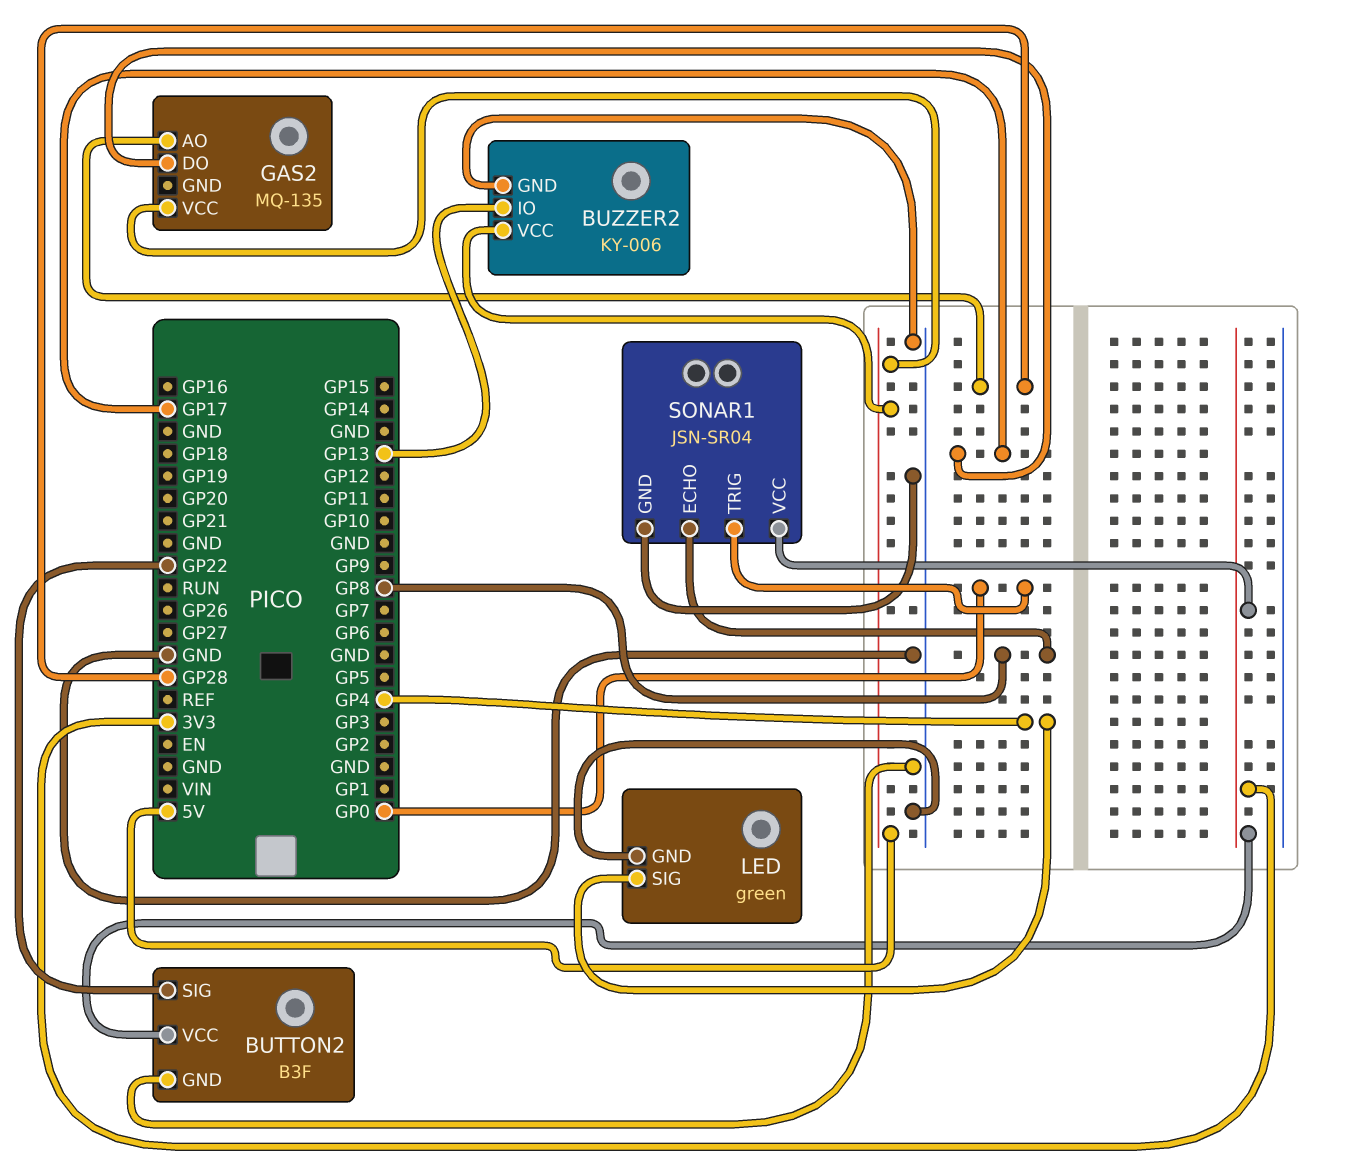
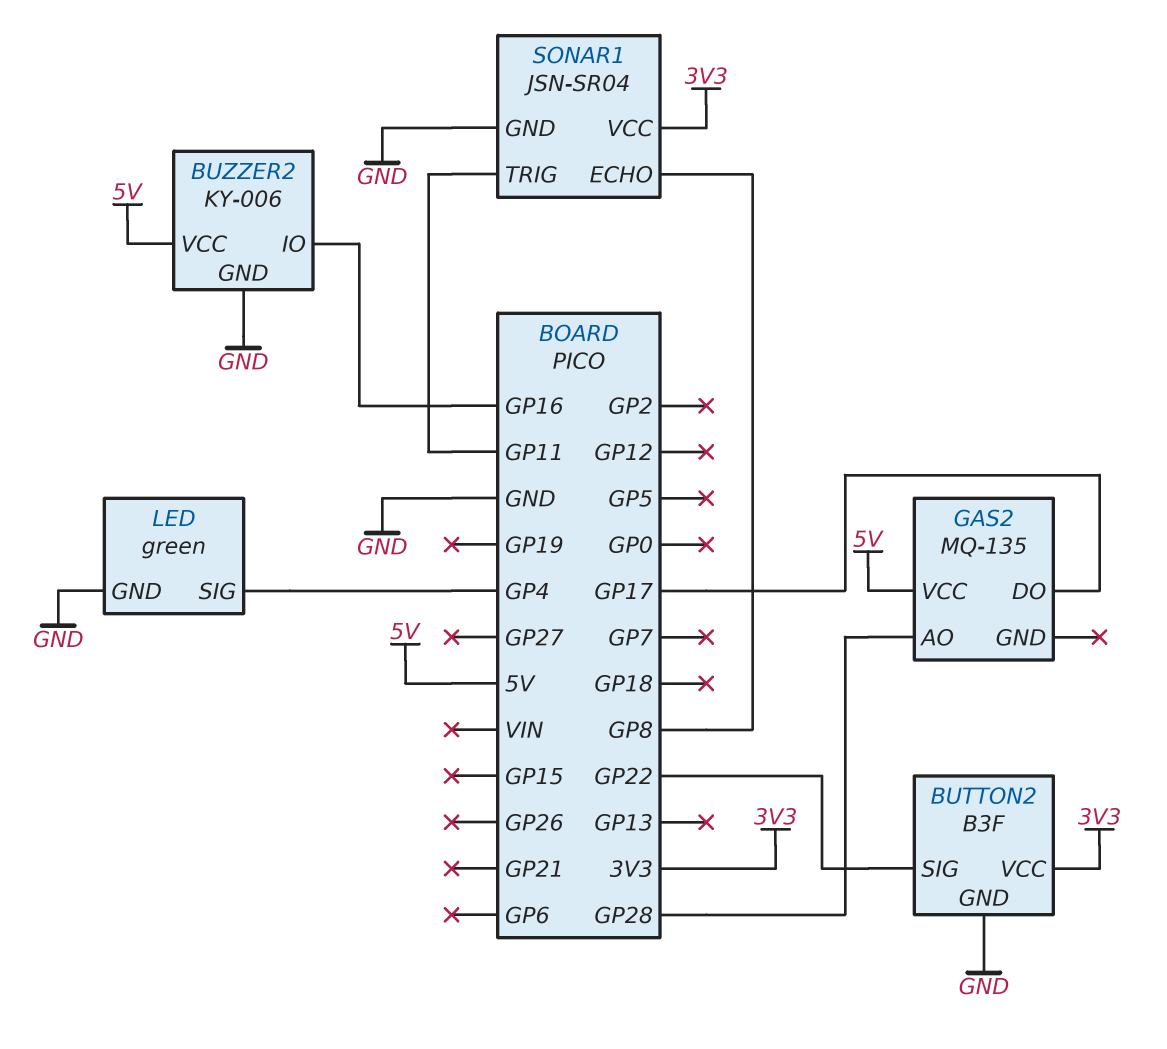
BUZZER2 pin IO: GP13 -> GP16
SONAR1 pin TRIG: GP0 -> GP11

